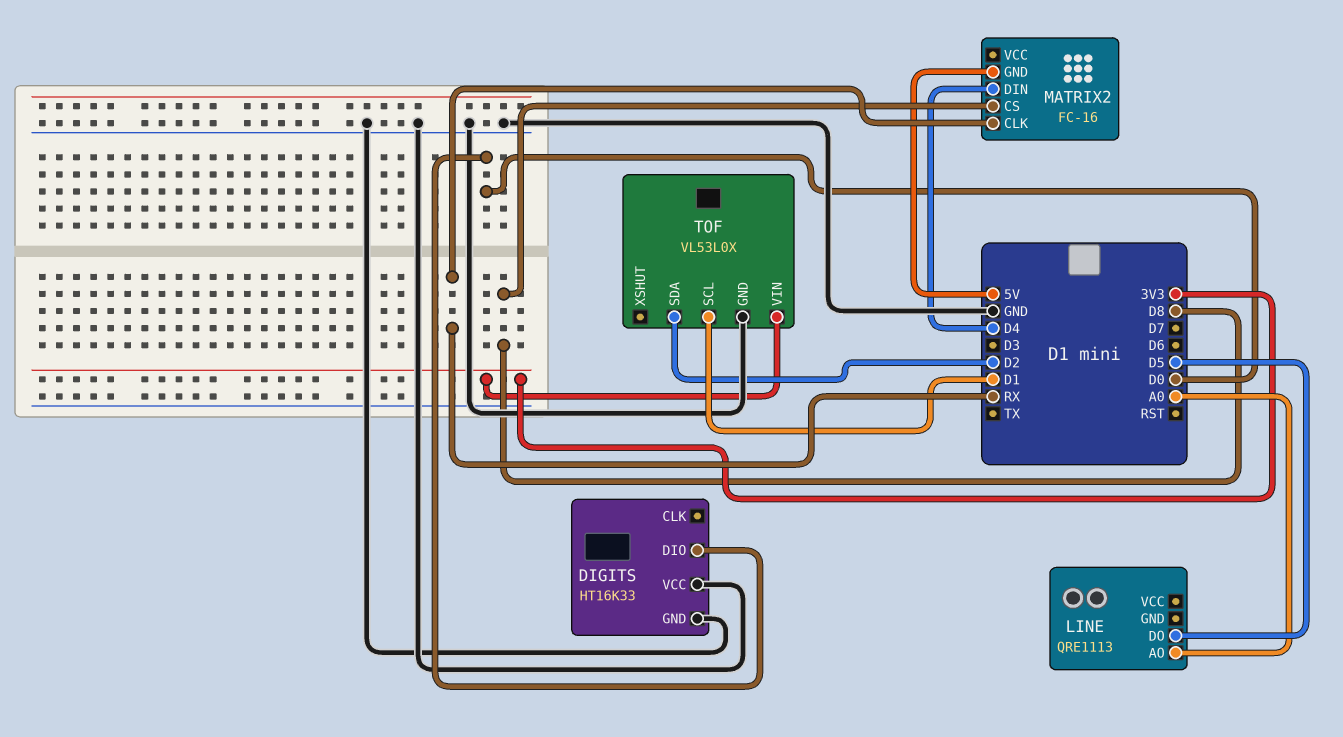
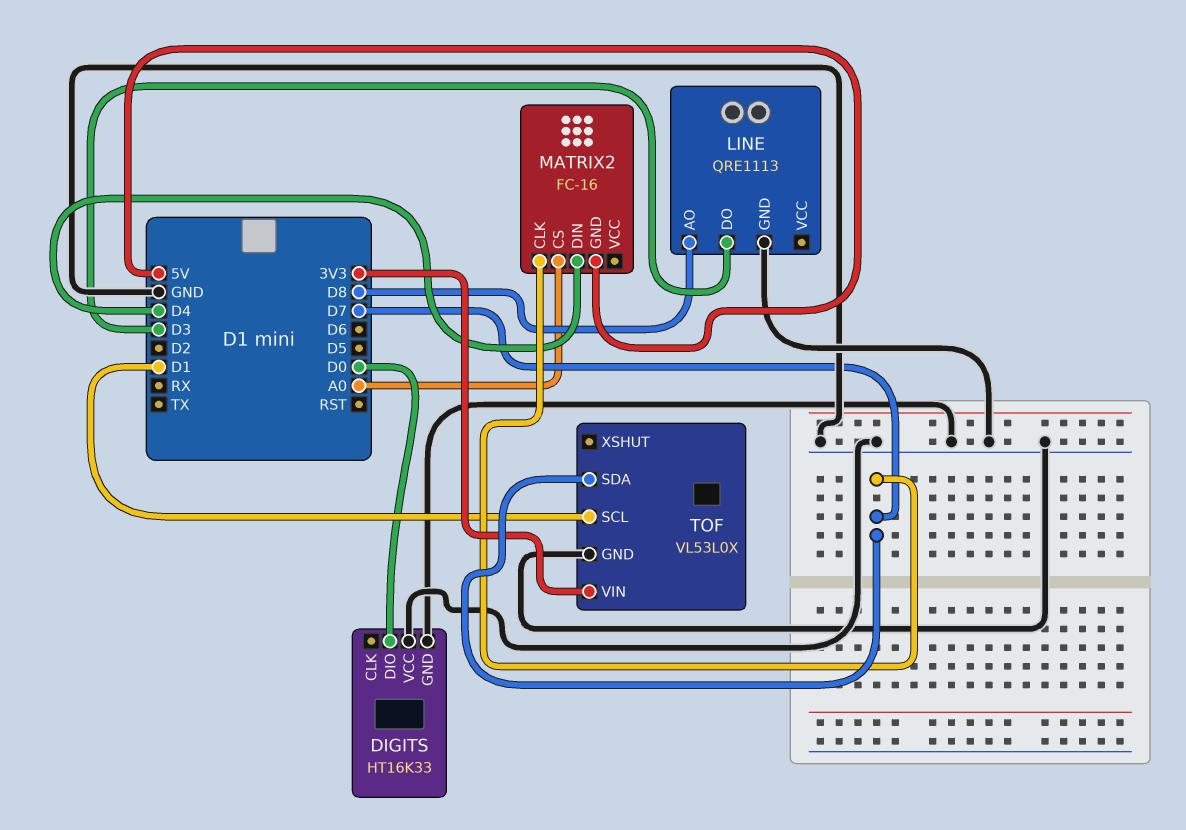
LINE pin AO: A0 -> D8
LINE pin DO: D5 -> D3
LINE pin GND: none -> GND
MATRIX2 pin CLK: RX -> D7
MATRIX2 pin CS: D8 -> A0
TOF pin SDA: D2 -> D7

